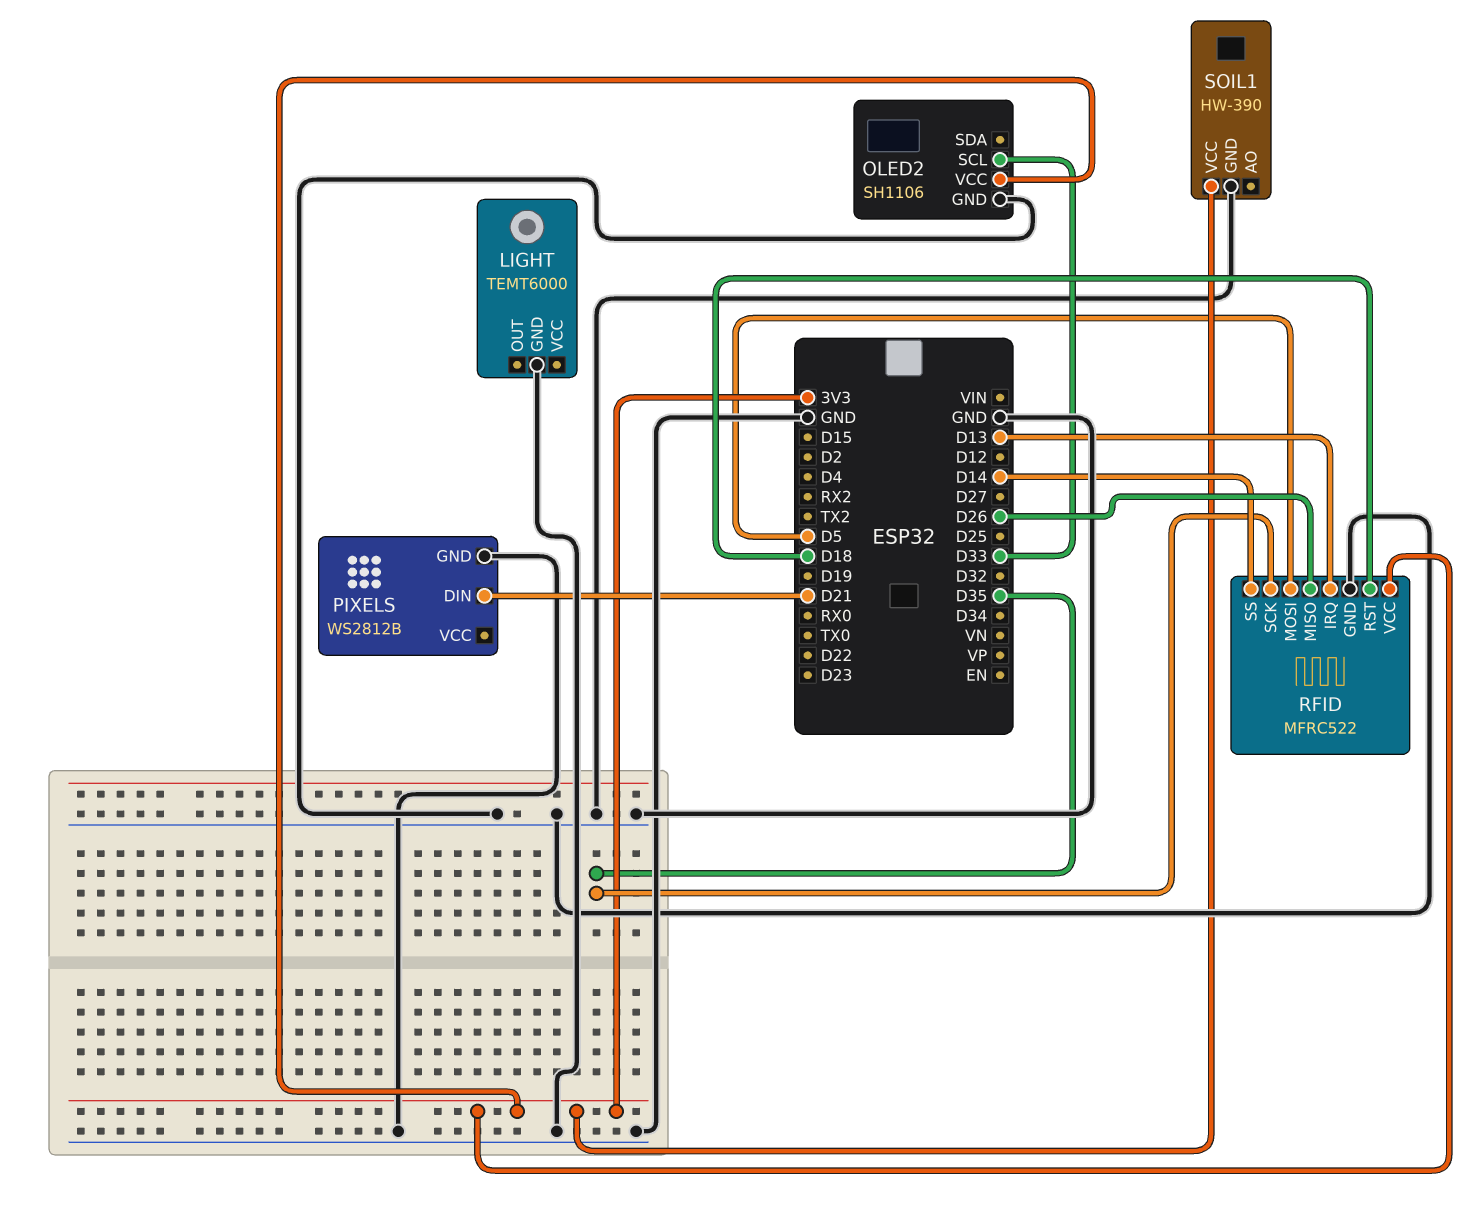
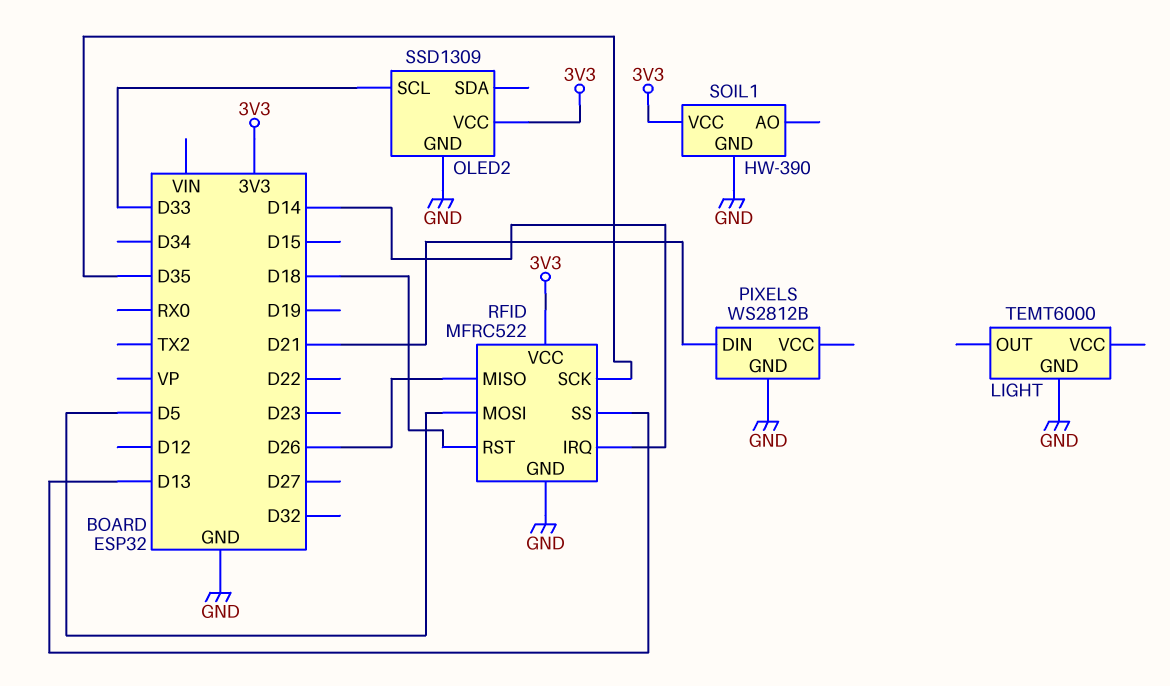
OLED2: SH1106 -> SSD1309
RFID pin IRQ: D13 -> D14
RFID pin SS: D14 -> D13

